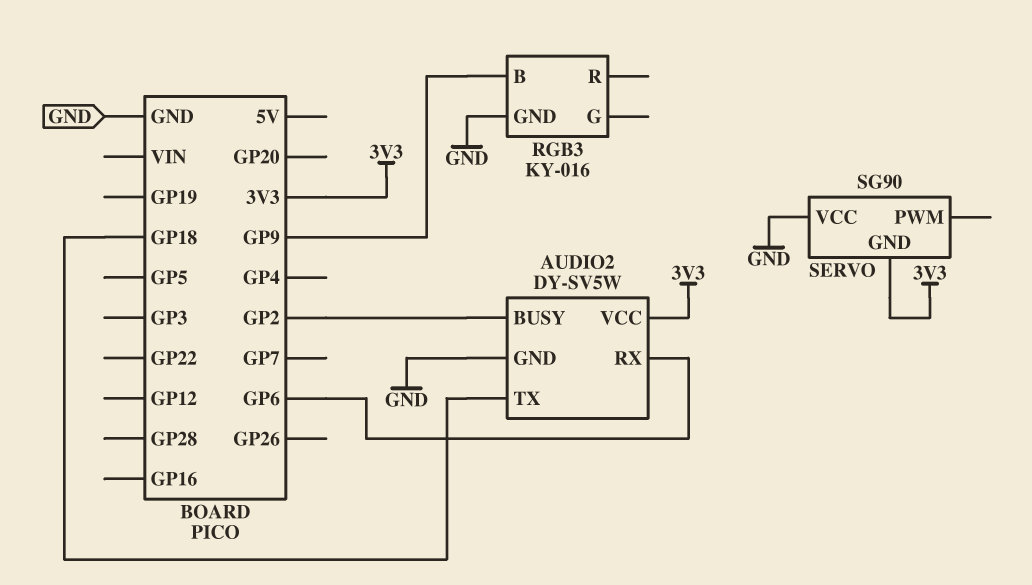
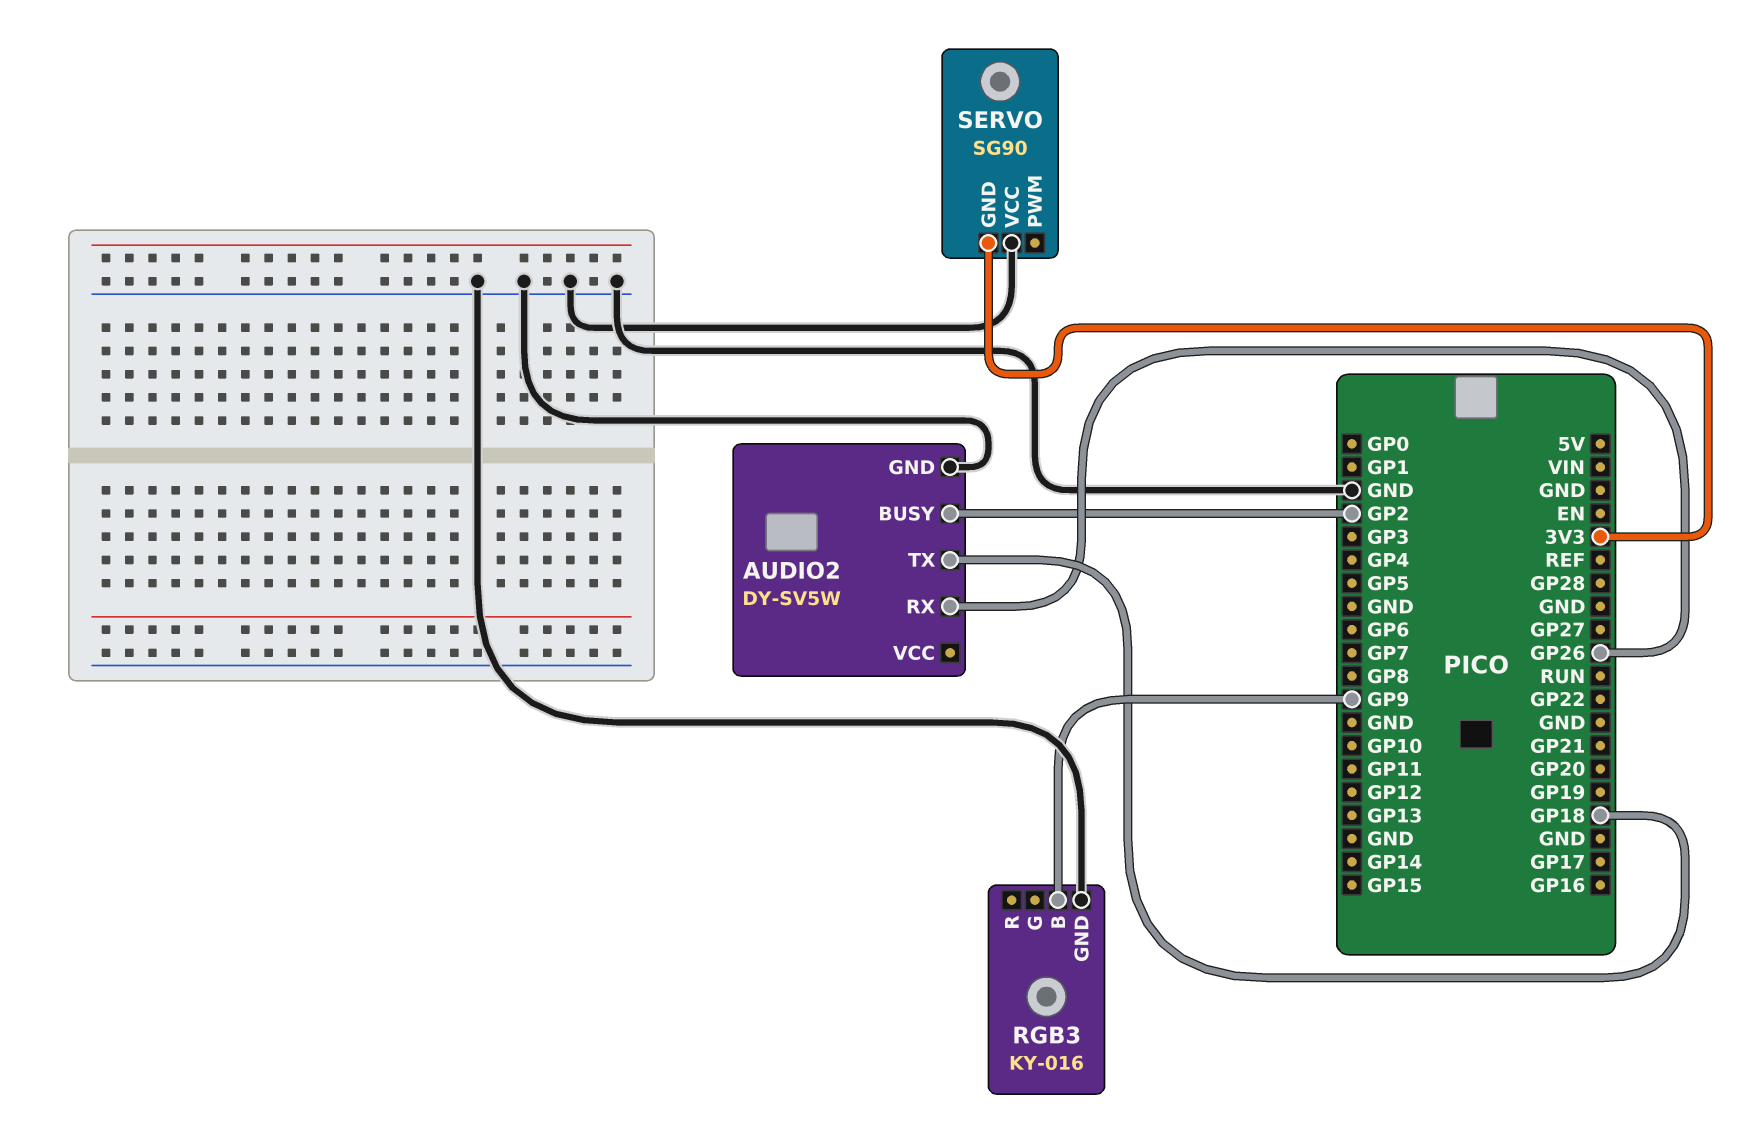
AUDIO2 pin RX: GP6 -> GP26
AUDIO2 pin VCC: 3V3 -> none

